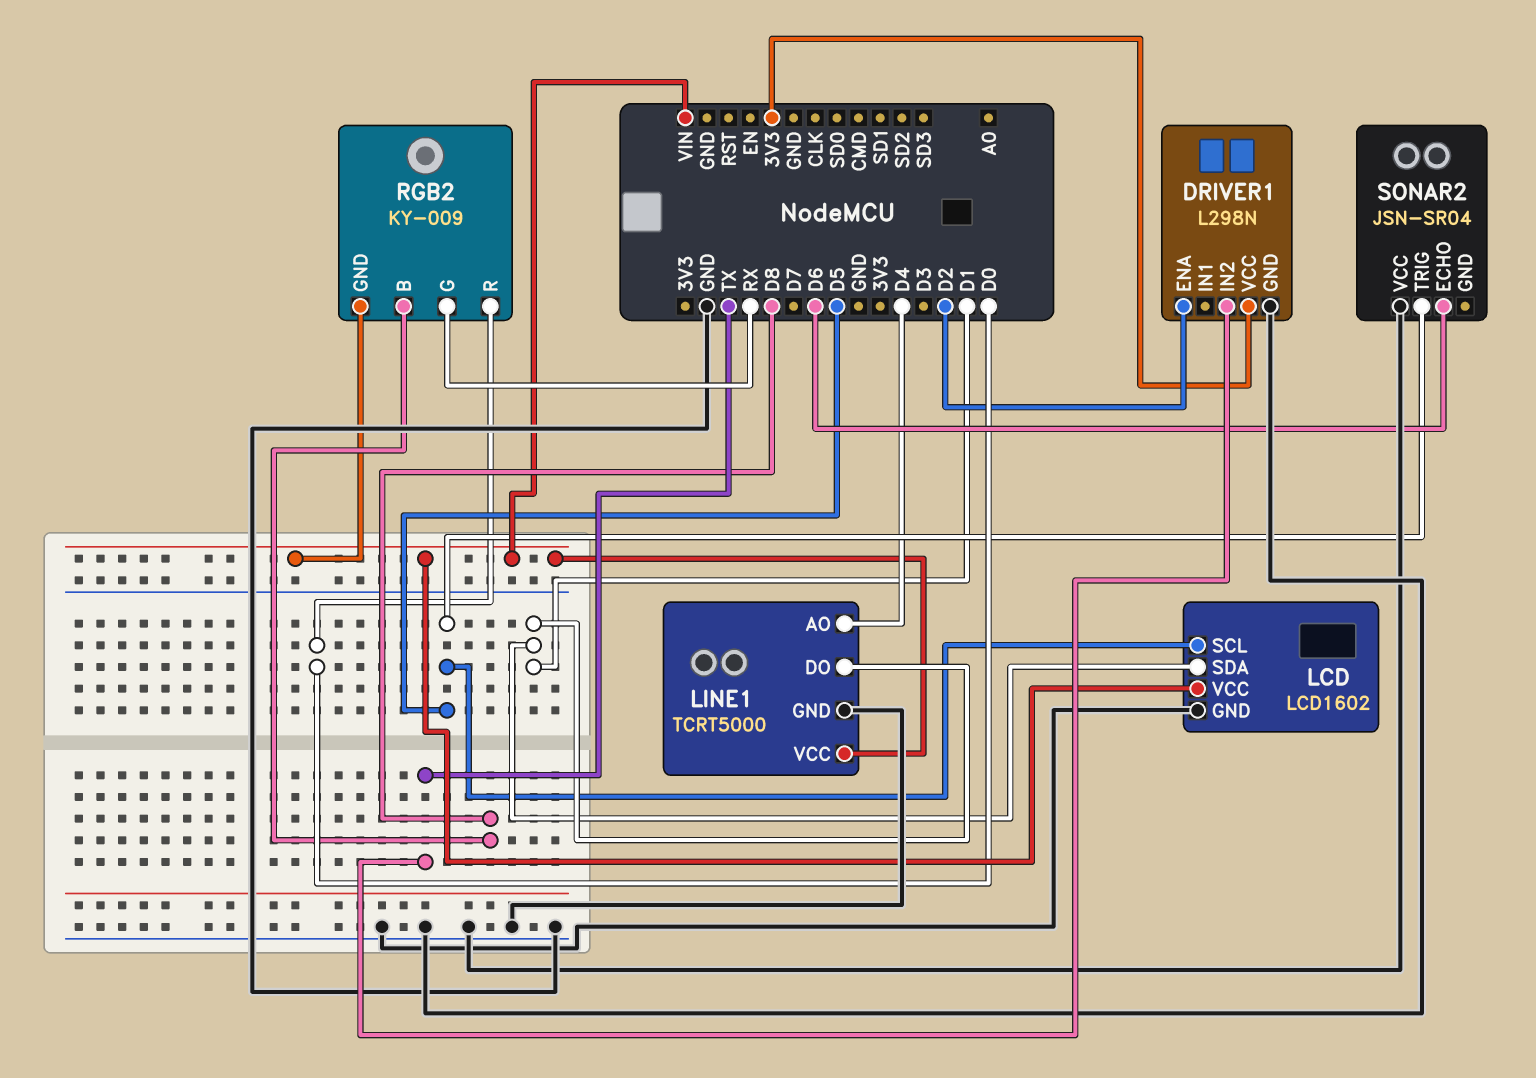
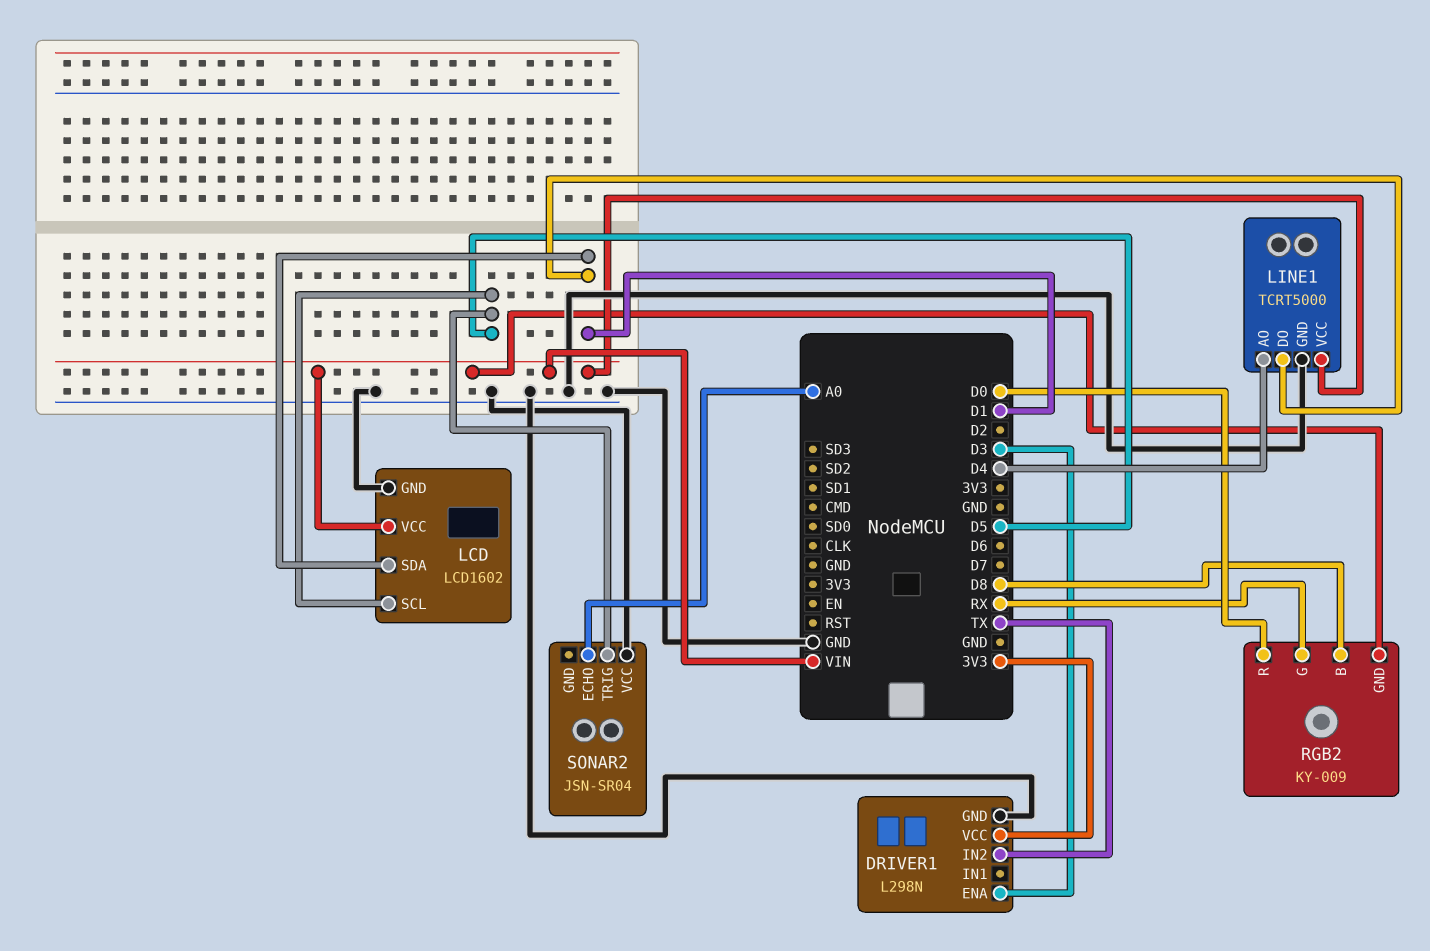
DRIVER1 pin ENA: D2 -> D3
SONAR2 pin ECHO: D6 -> A0

